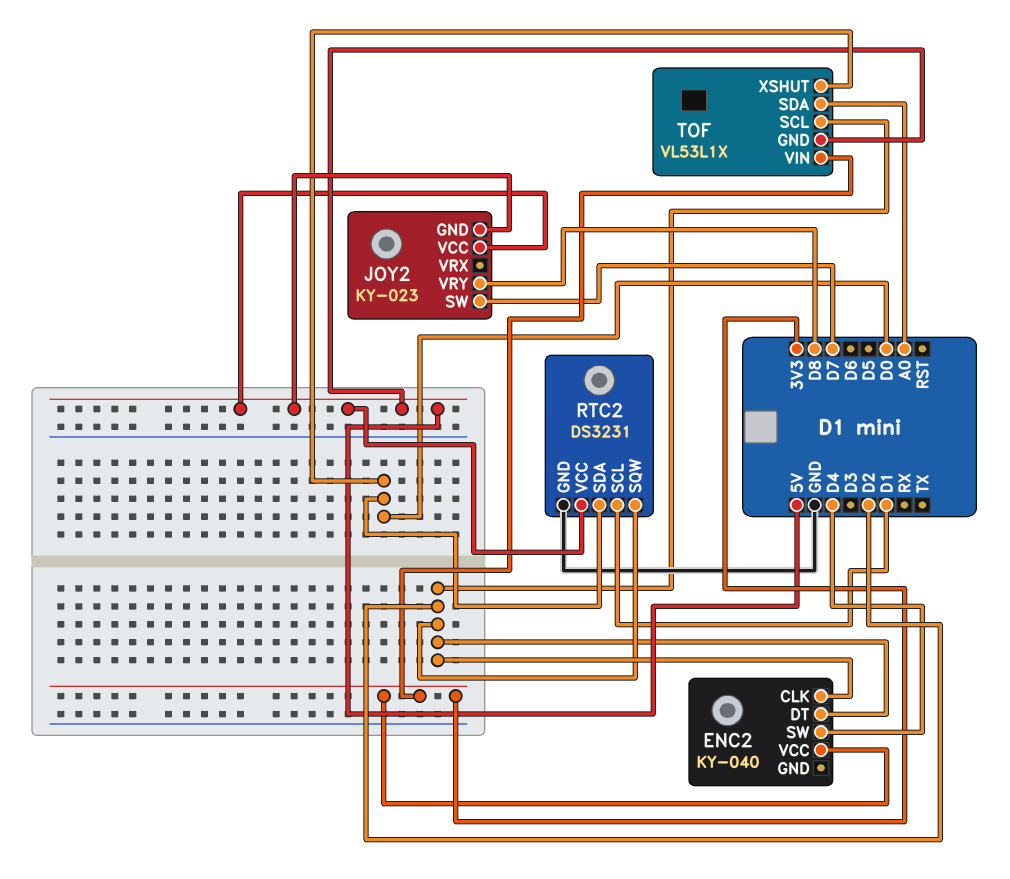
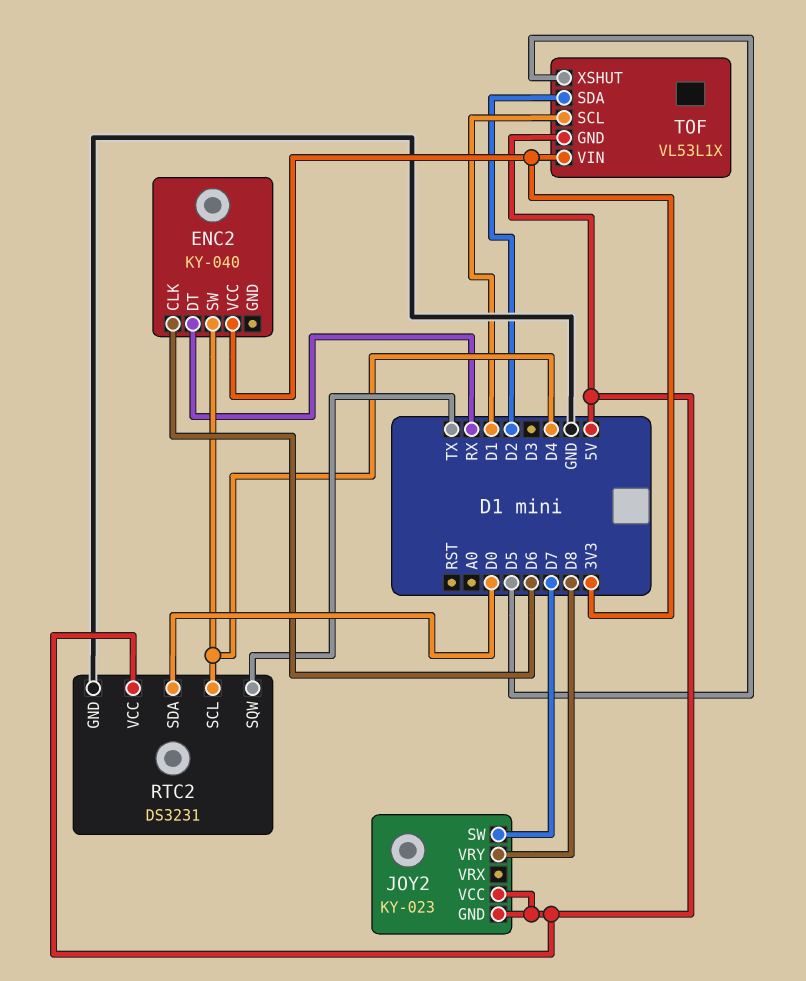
ENC2 pin CLK: D2 -> D6
ENC2 pin DT: D2 -> RX
RTC2 pin SCL: D1 -> D4
RTC2 pin SQW: D2 -> TX
TOF pin SCL: D2 -> D1
TOF pin SDA: A0 -> D2
TOF pin XSHUT: D0 -> D5

